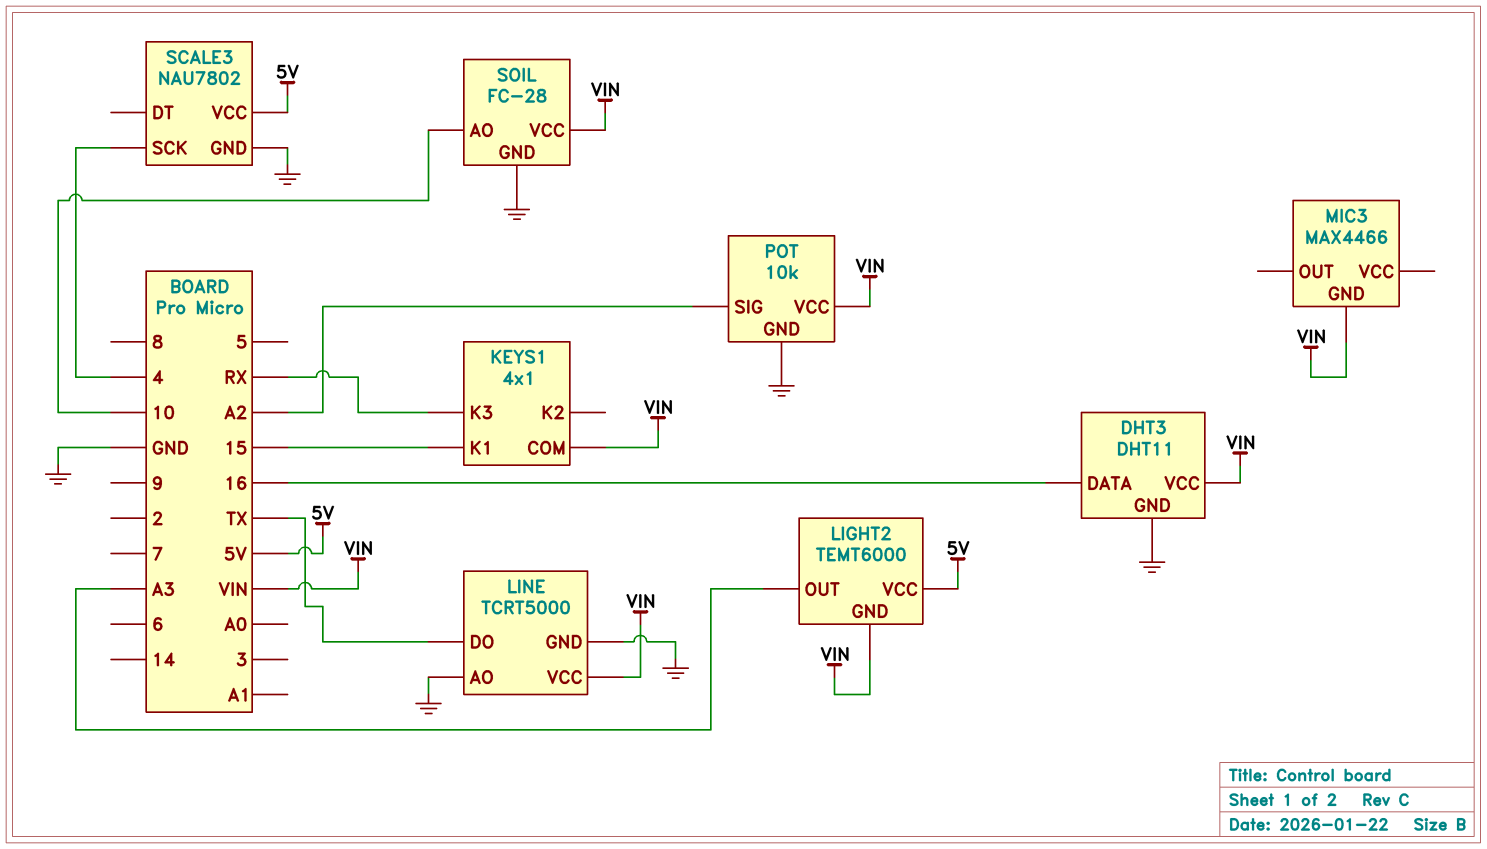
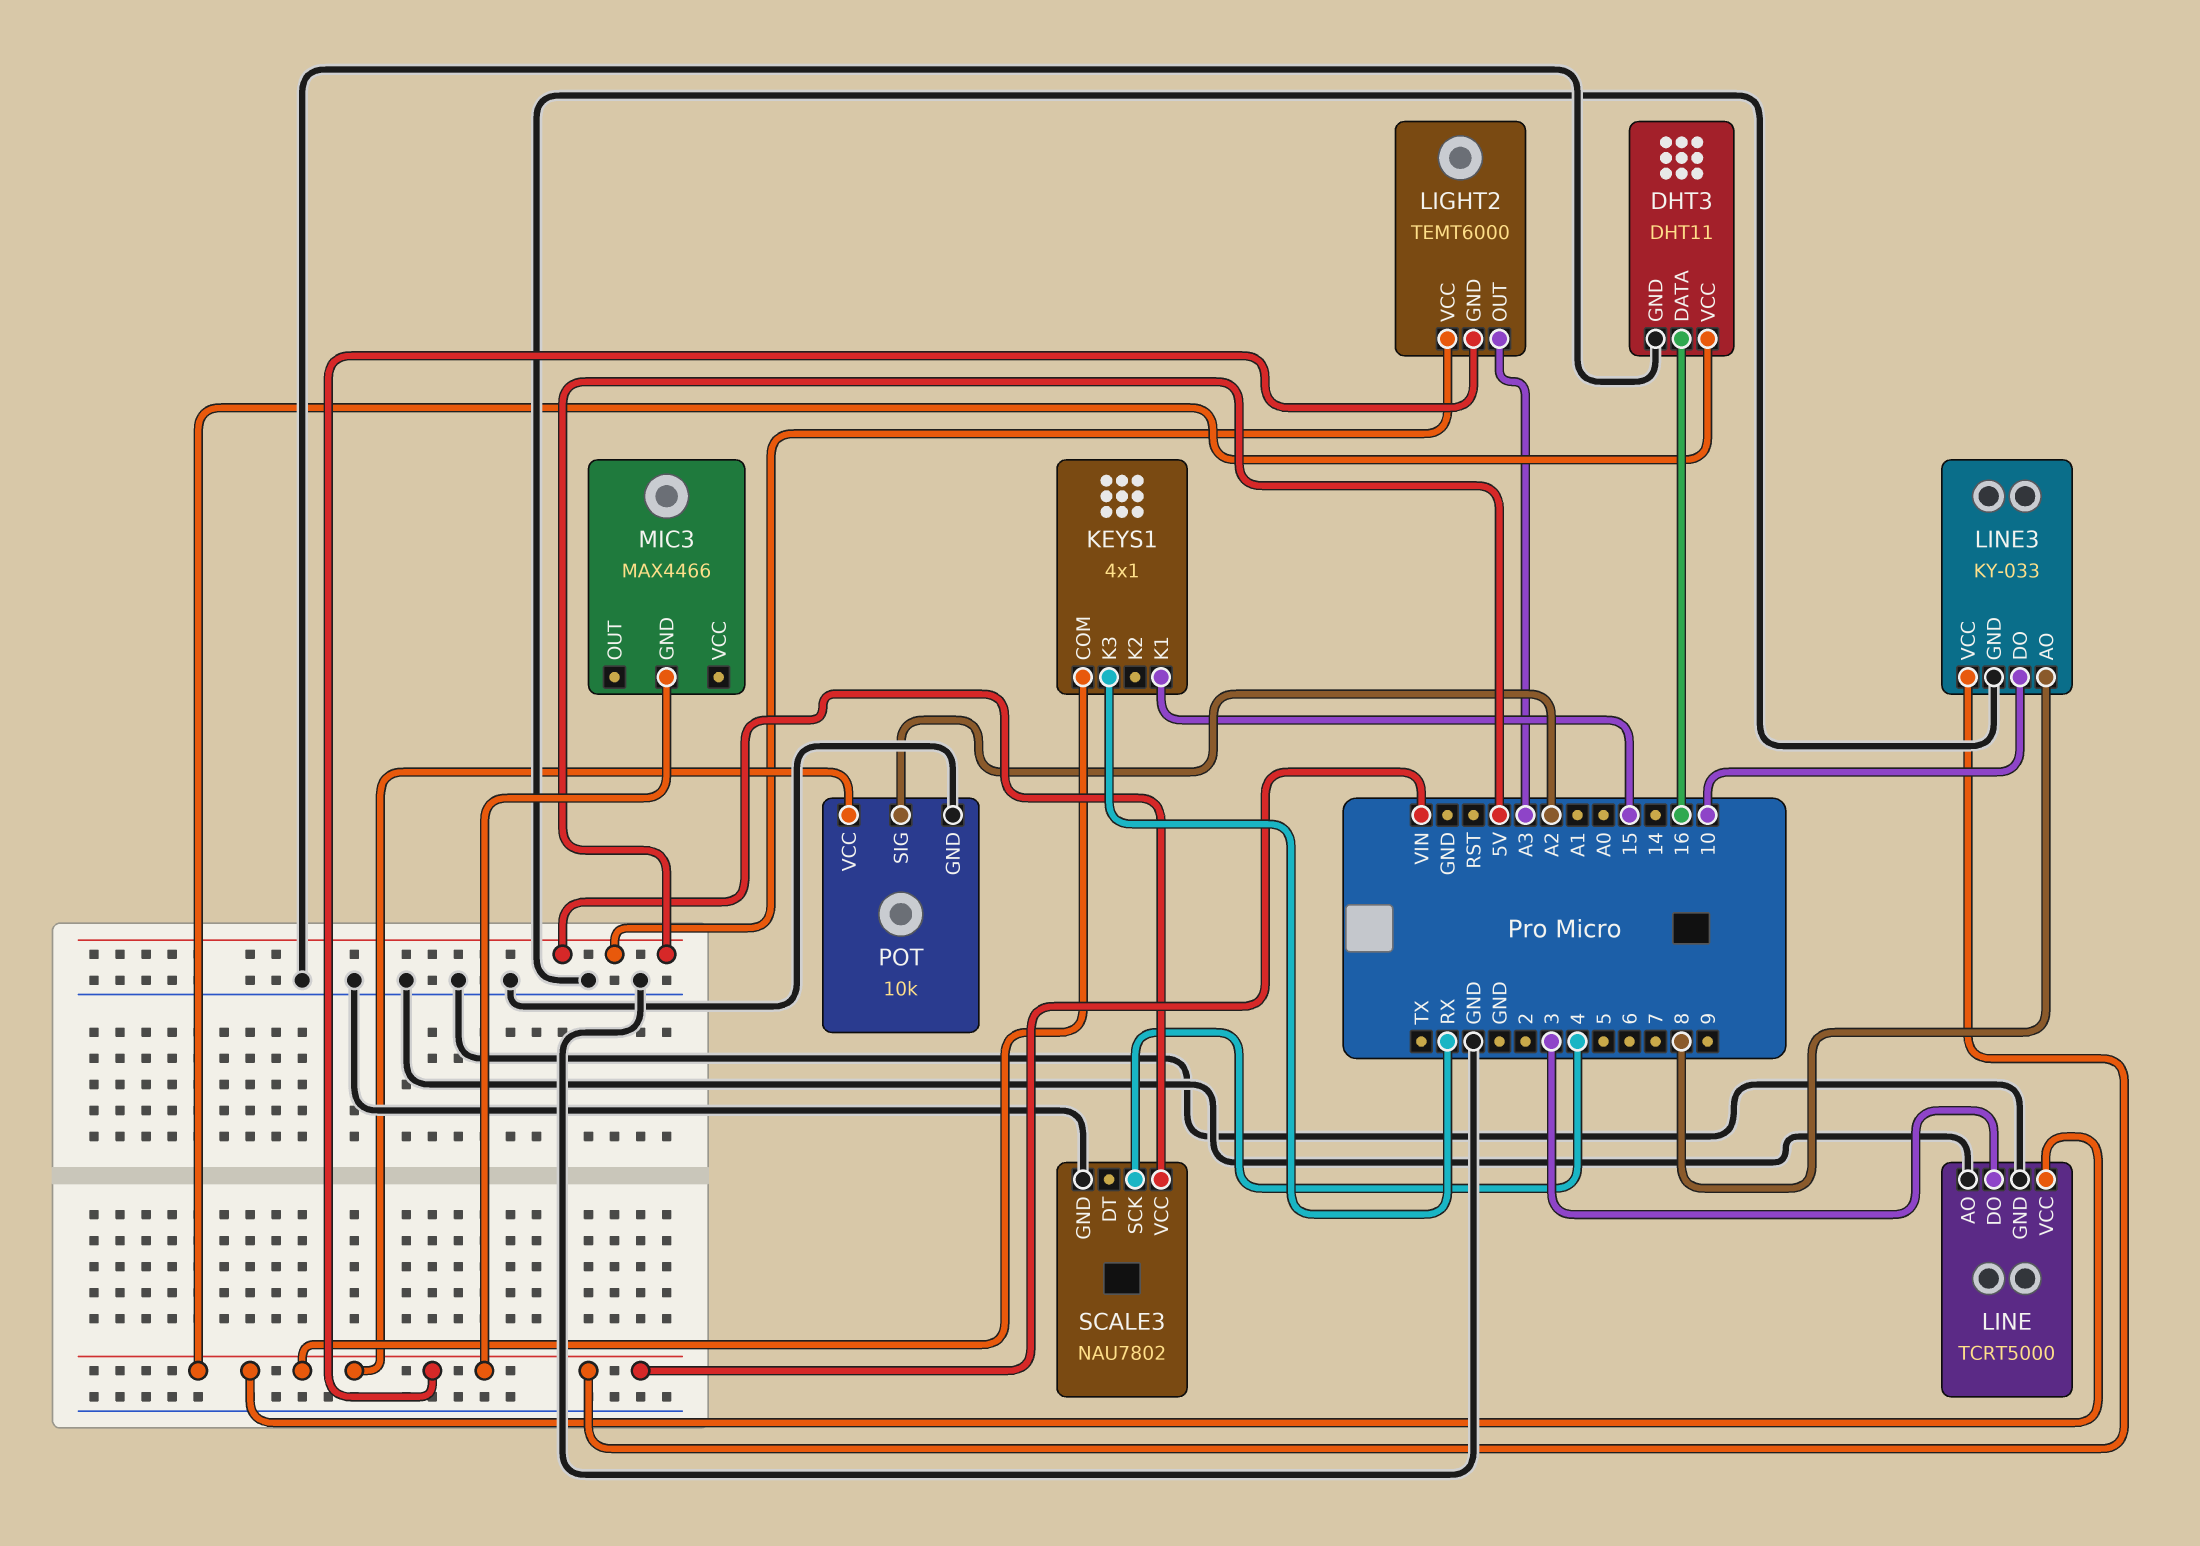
LINE pin DO: TX -> 3
LINE3: none -> KY-033
LINE3 pin AO: none -> 8
LINE3 pin DO: none -> 10
LINE3 pin GND: none -> GND
LINE3 pin VCC: none -> VIN
SOIL: FC-28 -> none
SOIL pin AO: 10 -> none
SOIL pin GND: GND -> none
SOIL pin VCC: VIN -> none

